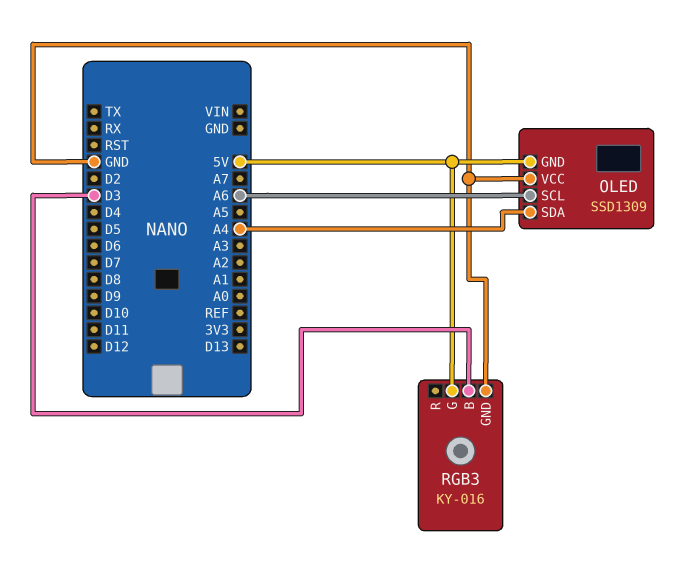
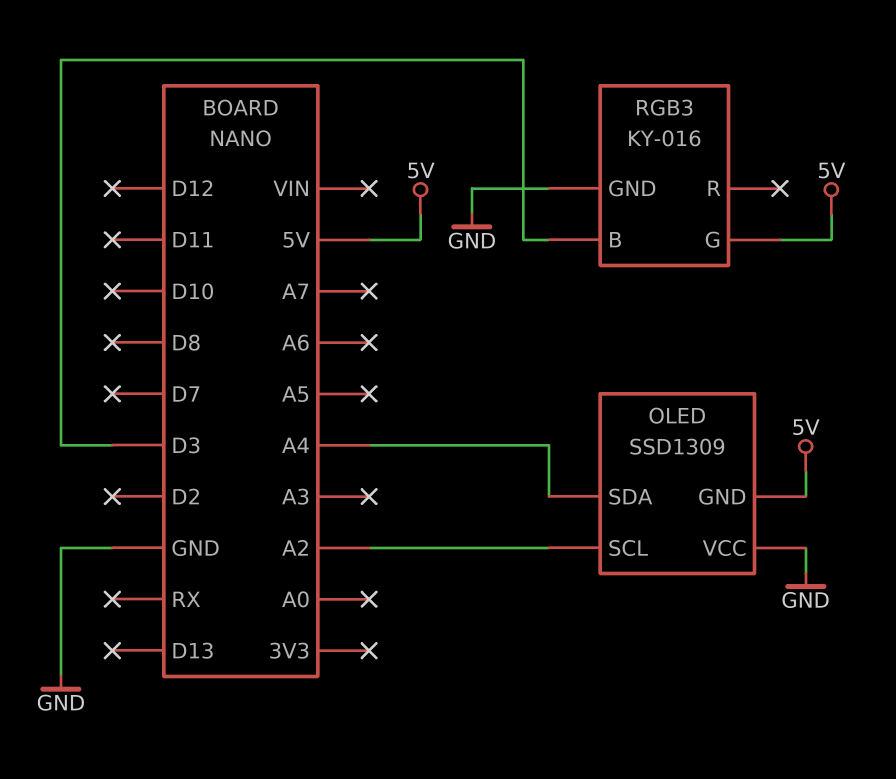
OLED pin SCL: A6 -> A2

